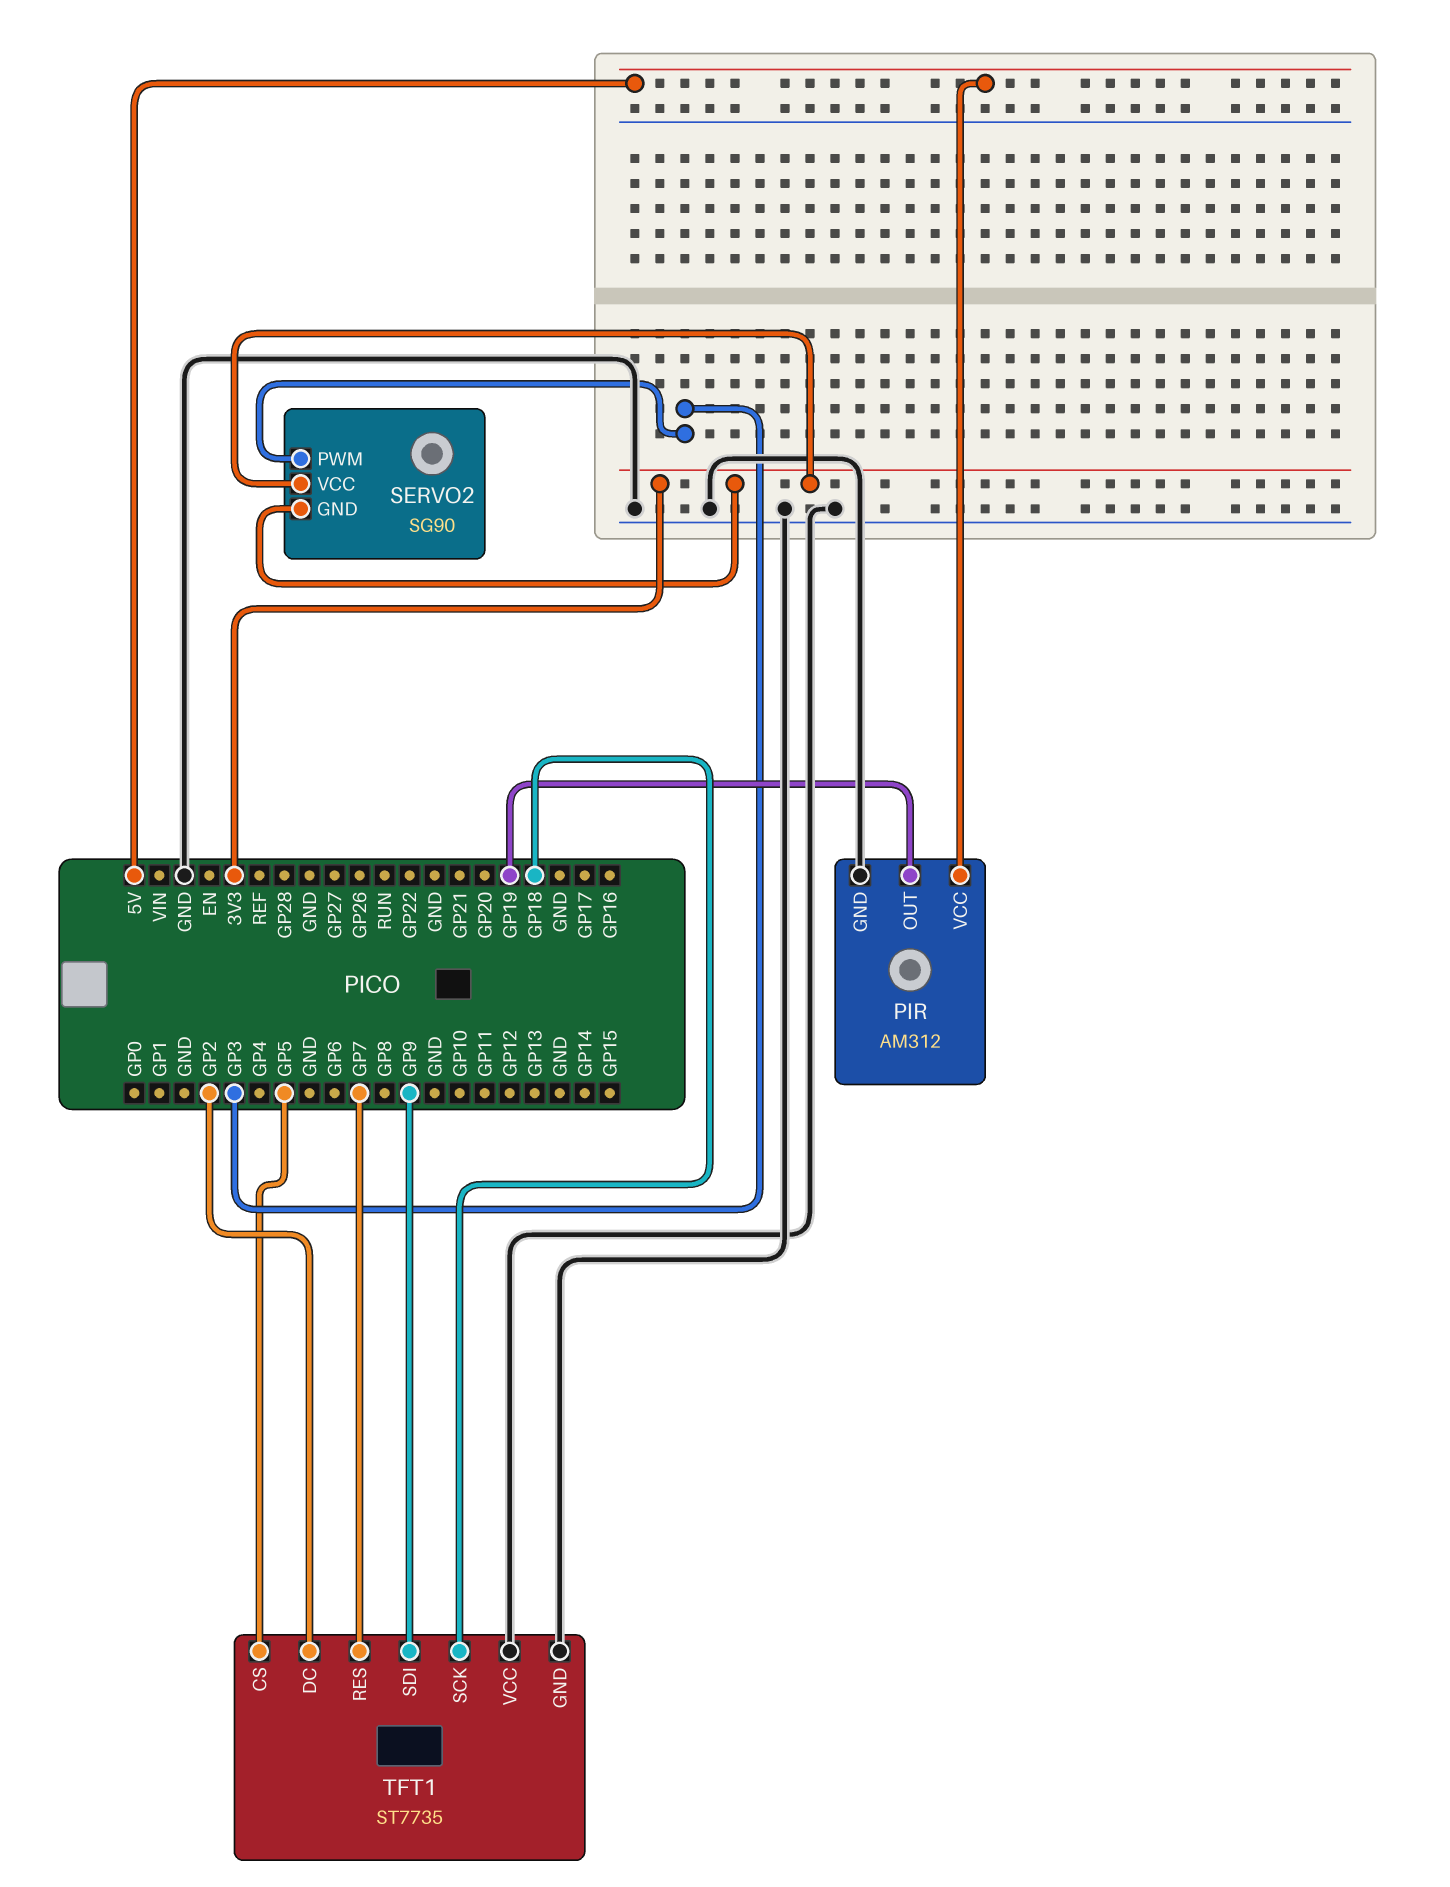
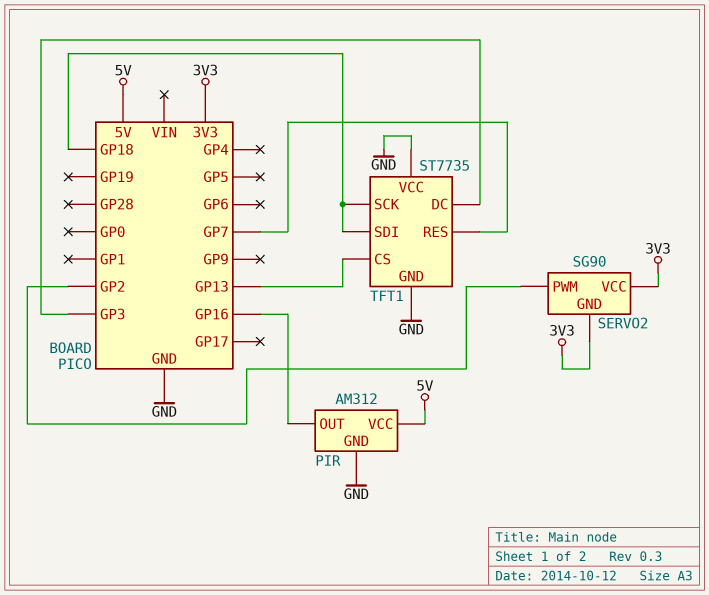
PIR pin OUT: GP19 -> GP16
SERVO2 pin PWM: GP3 -> GP2
TFT1 pin CS: GP5 -> GP13
TFT1 pin DC: GP2 -> GP3
TFT1 pin SDI: GP9 -> GP18

